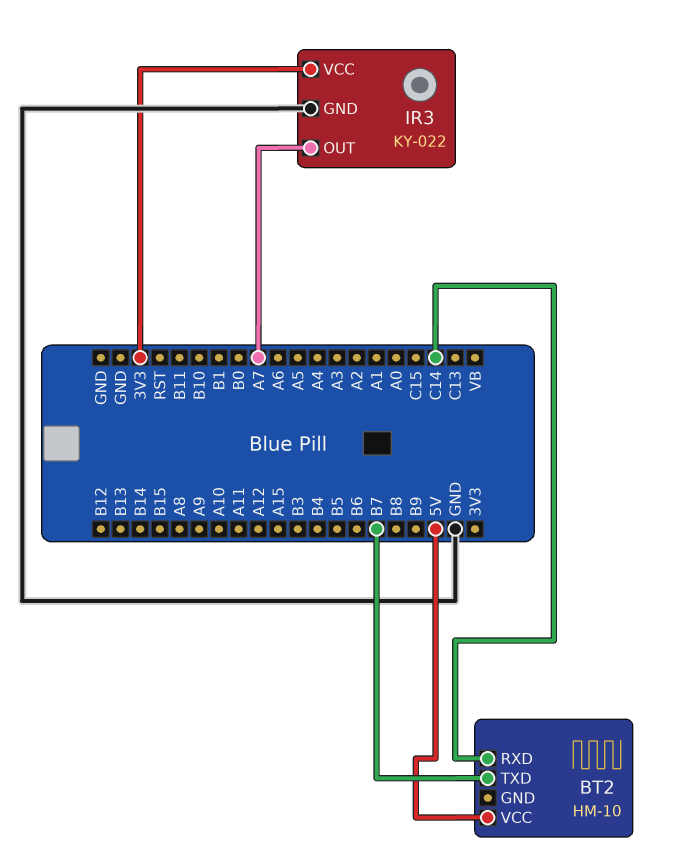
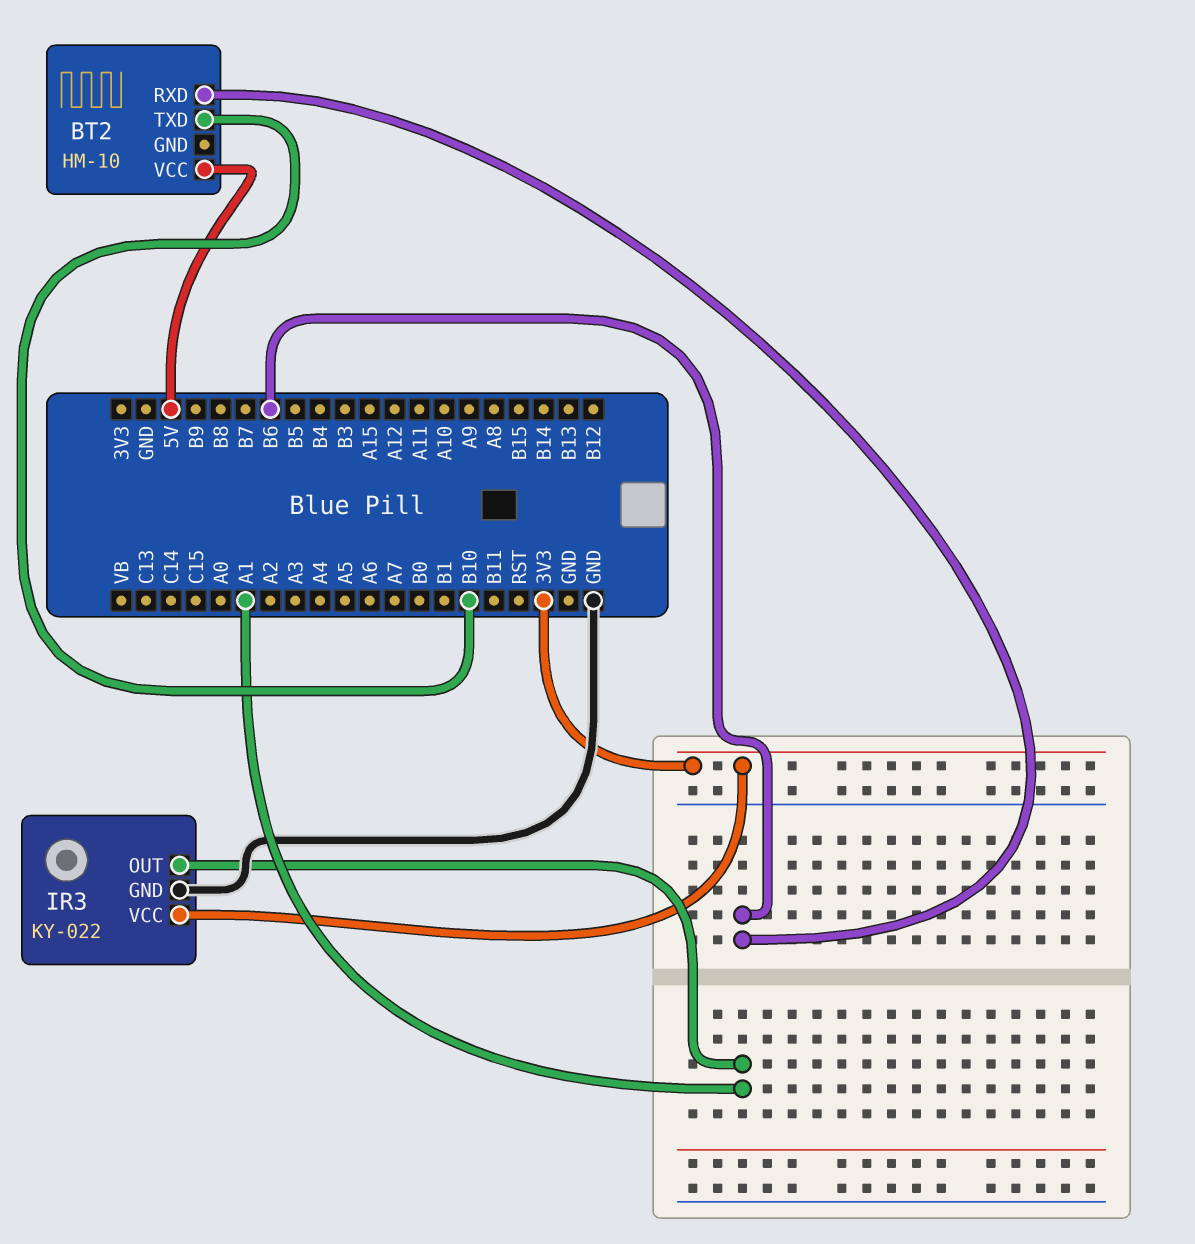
BT2 pin RXD: C14 -> B6
BT2 pin TXD: B7 -> B10
IR3 pin OUT: A7 -> A1

